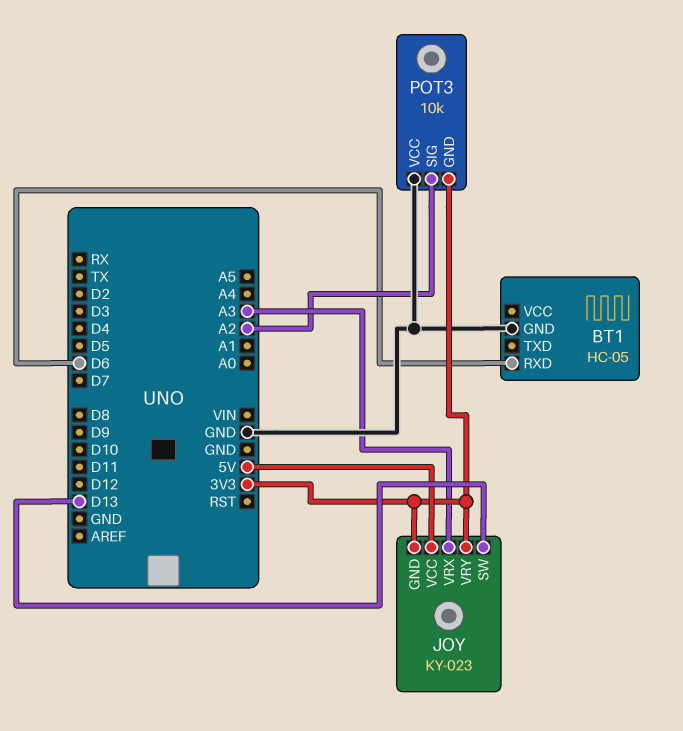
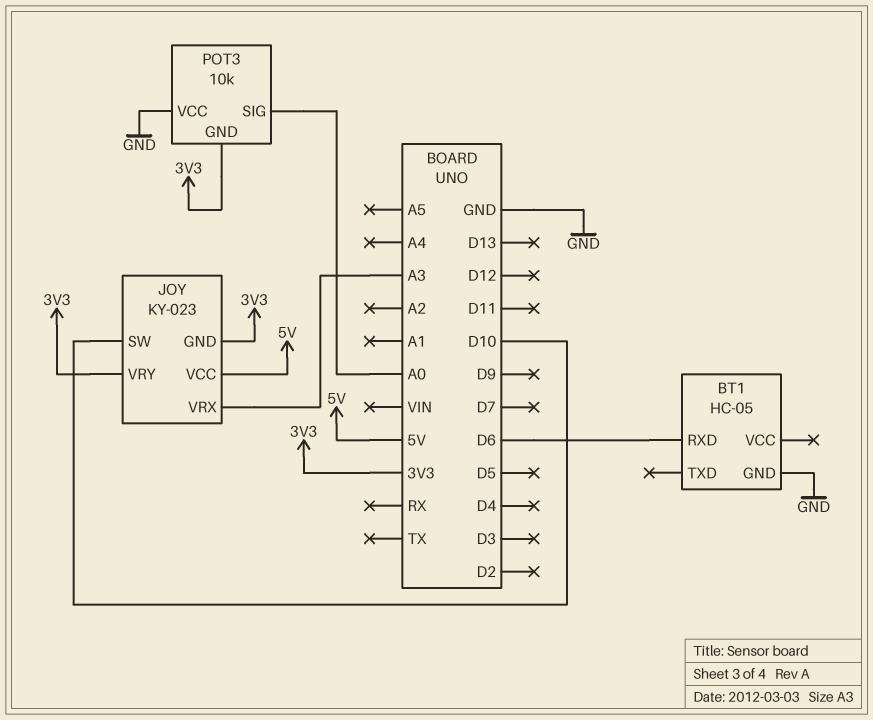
JOY pin SW: D13 -> D10
POT3 pin SIG: A2 -> A0

